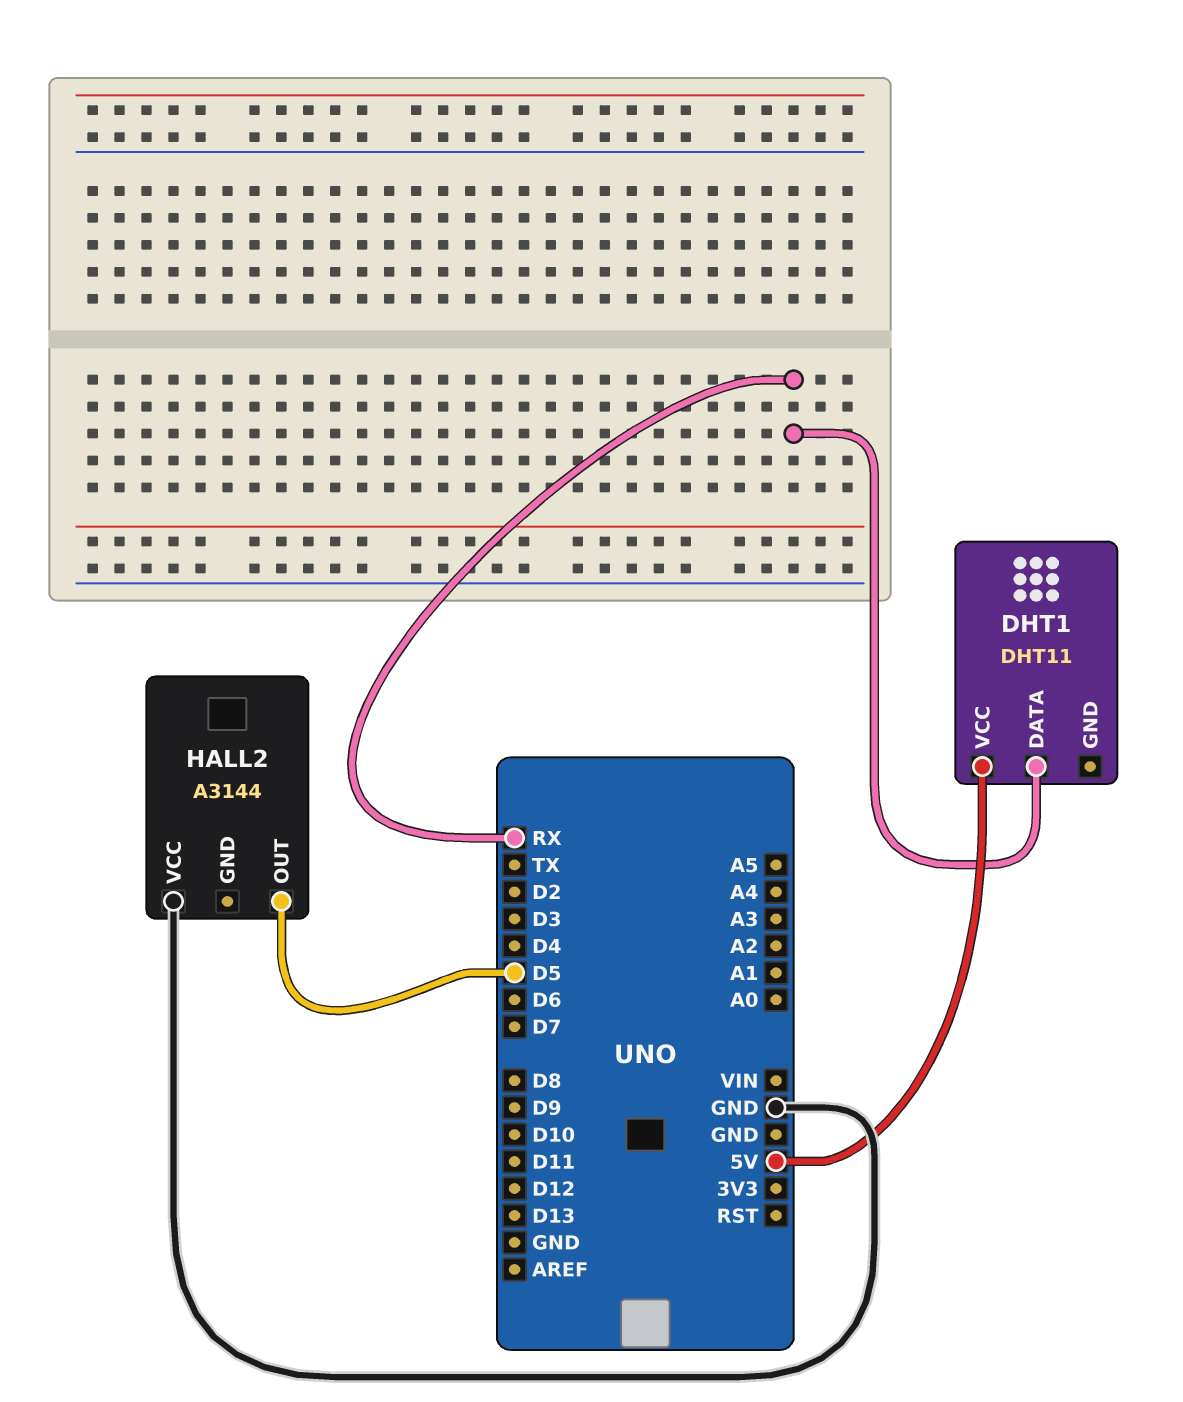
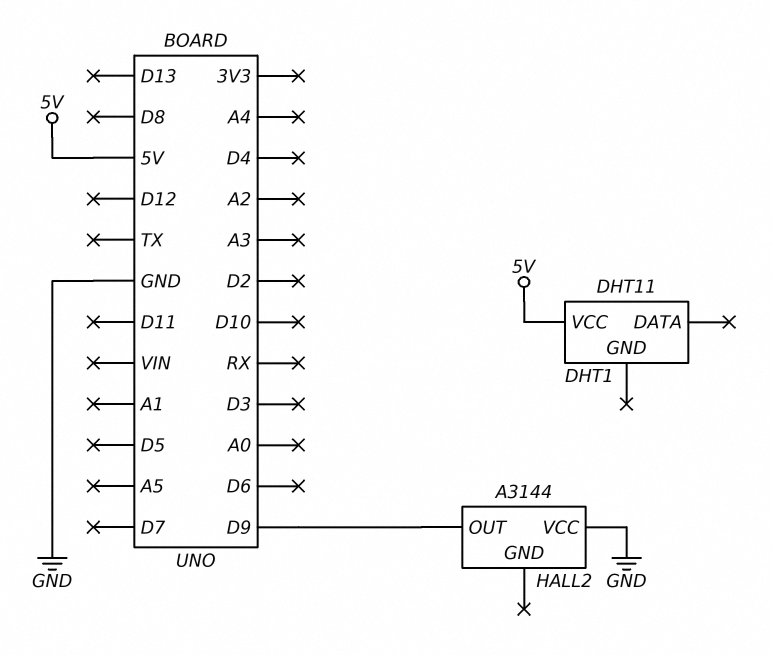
DHT1 pin DATA: RX -> none
HALL2 pin OUT: D5 -> D9

